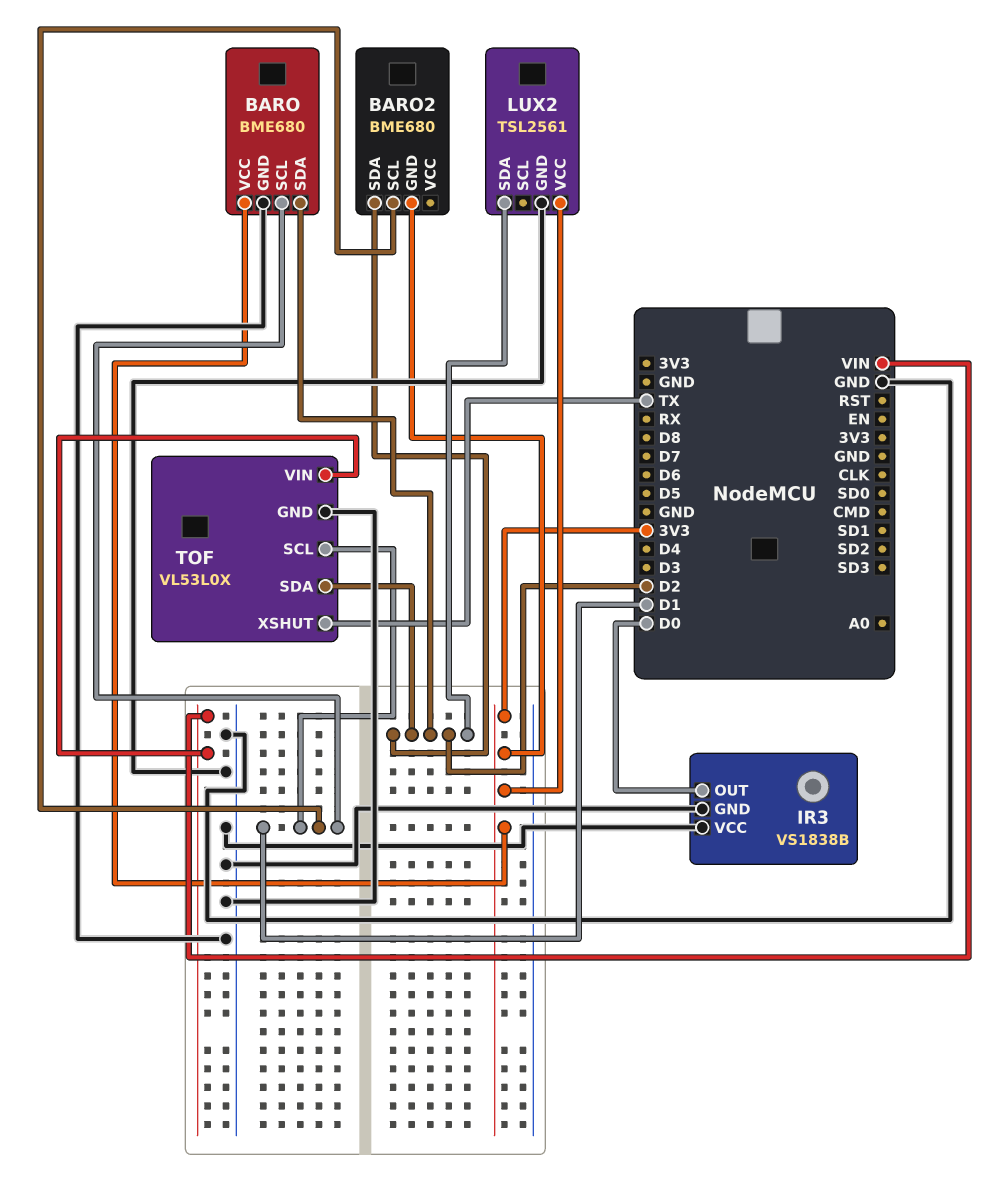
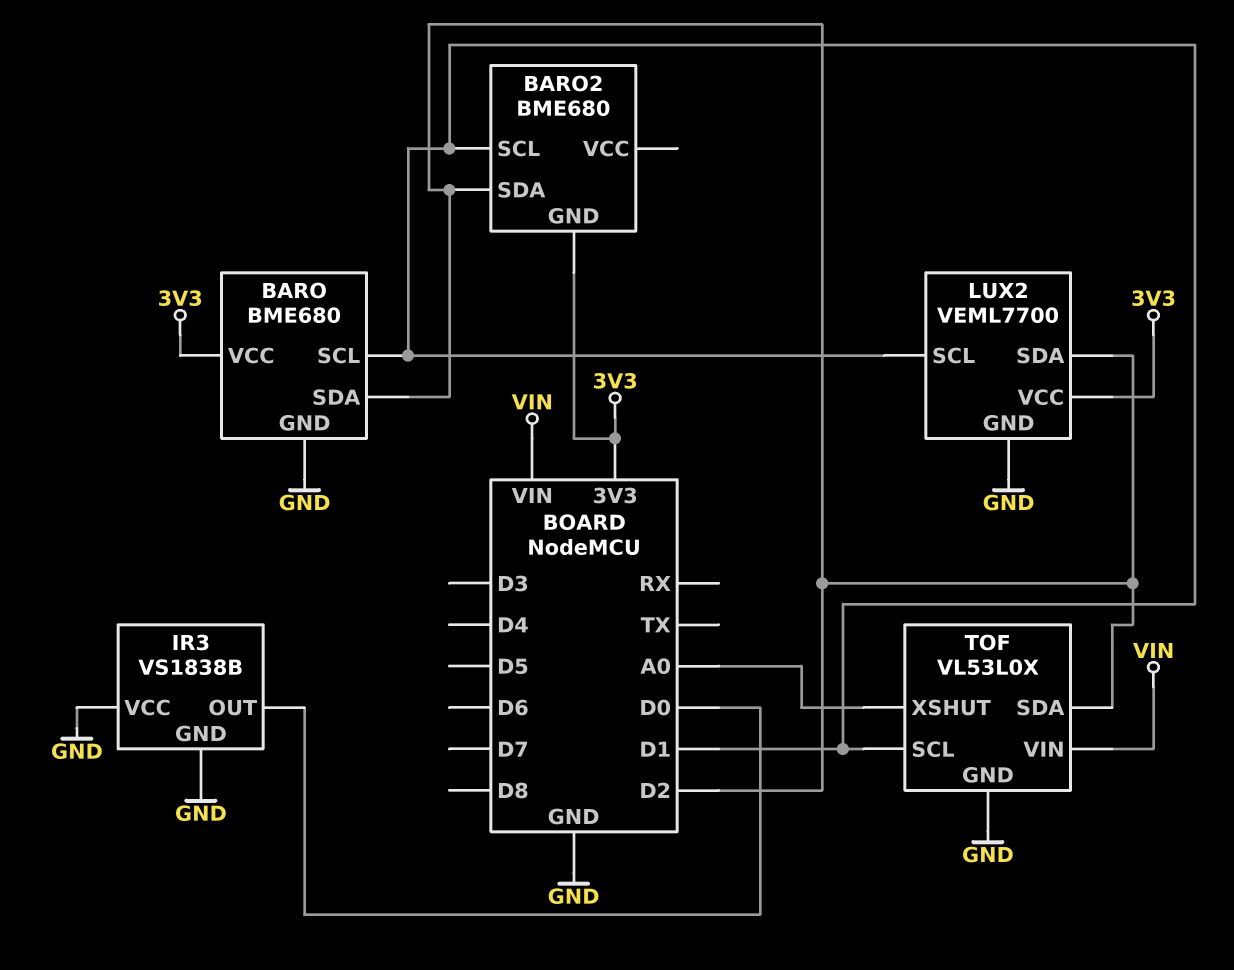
LUX2: TSL2561 -> VEML7700
LUX2 pin SCL: none -> D1
TOF pin XSHUT: TX -> A0

